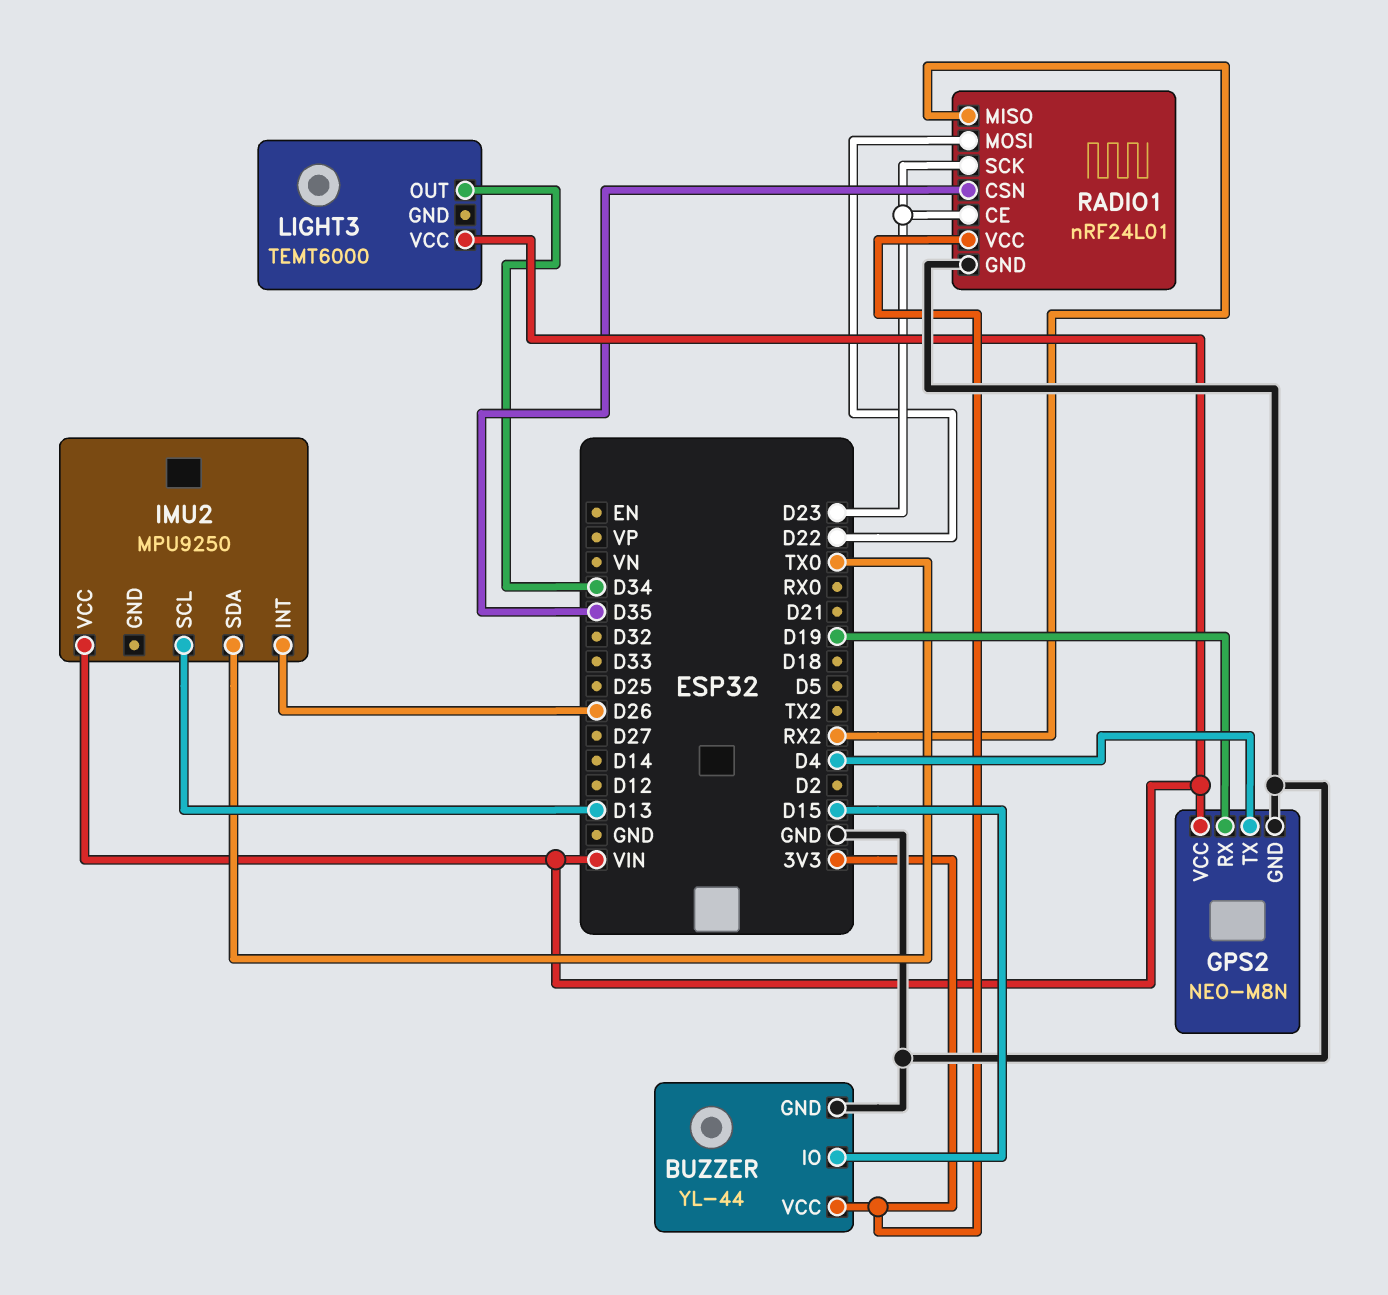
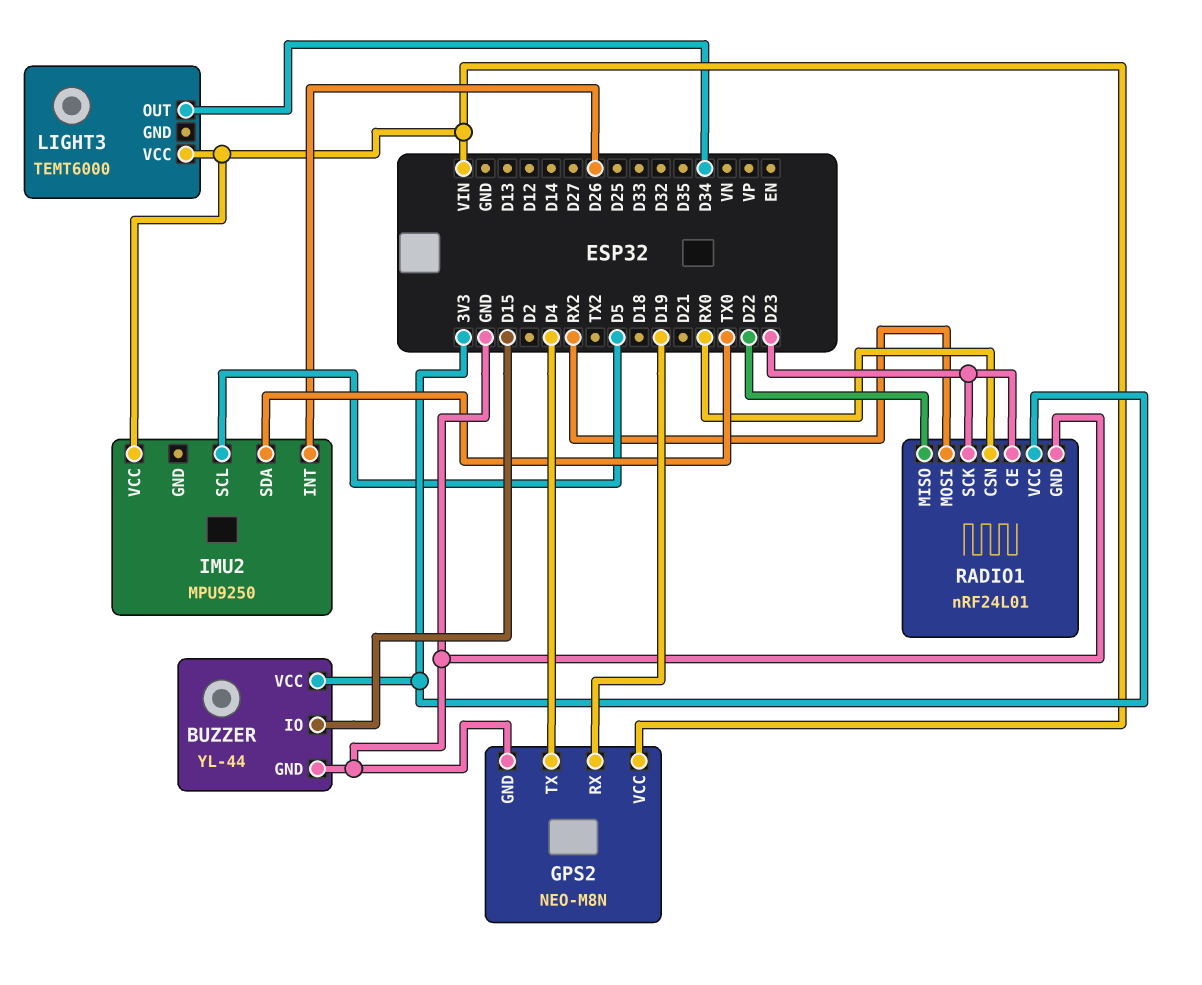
IMU2 pin SCL: D13 -> D5
RADIO1 pin CSN: D35 -> RX0
RADIO1 pin MISO: RX2 -> D22
RADIO1 pin MOSI: D22 -> RX2

